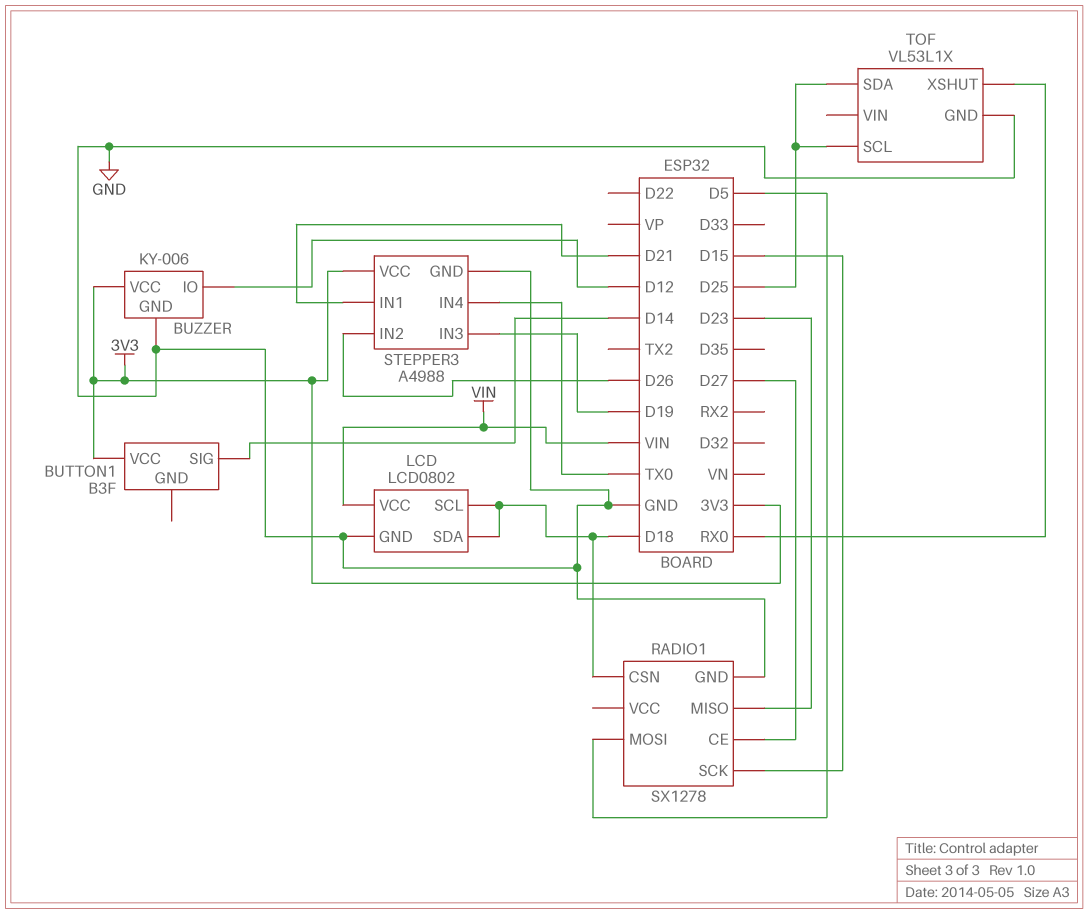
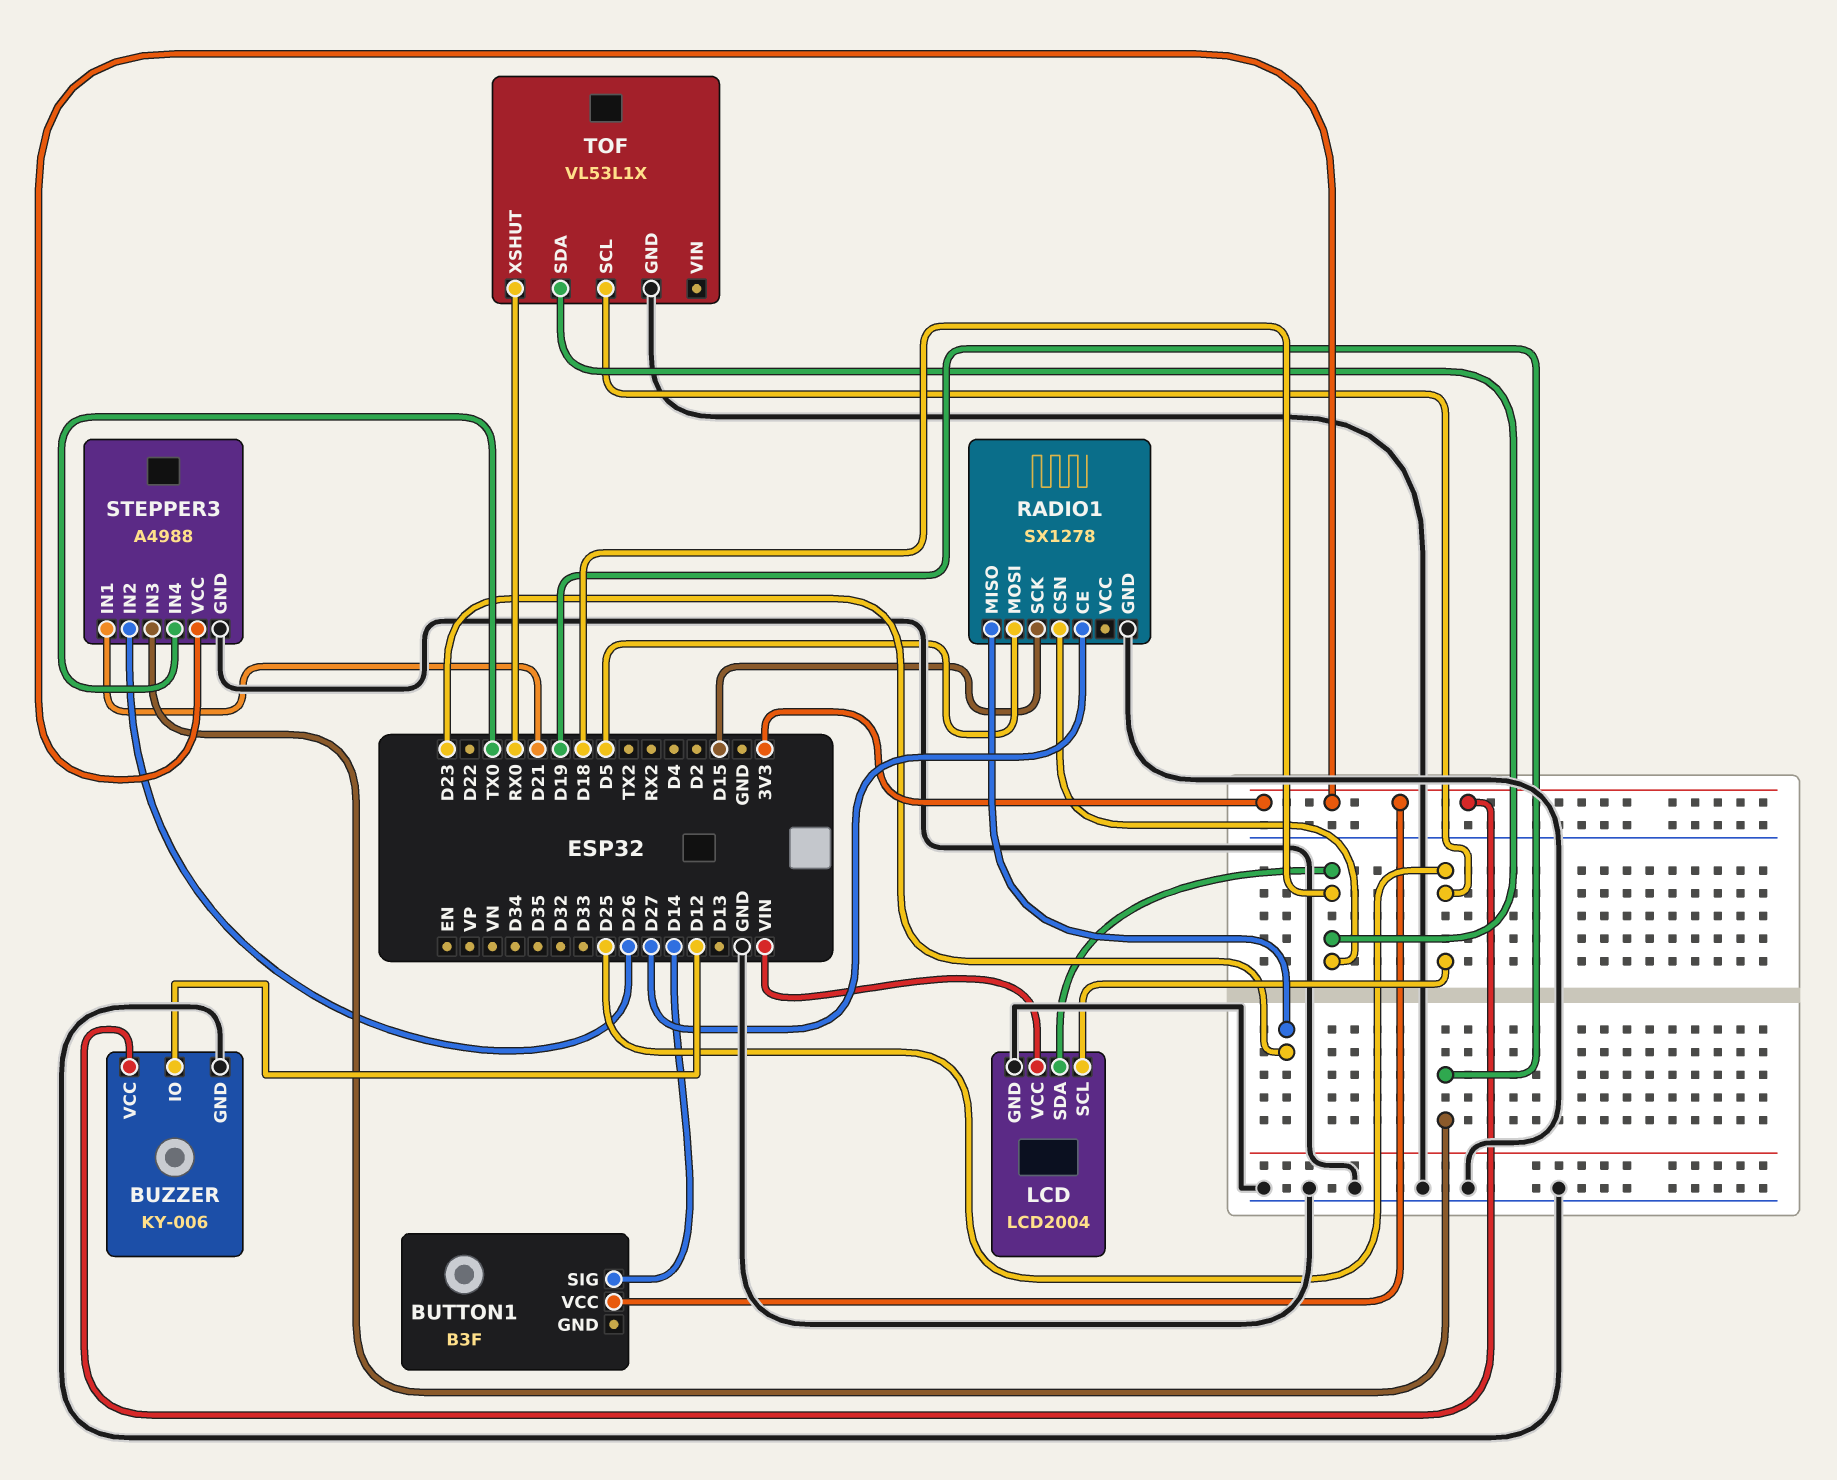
LCD: LCD0802 -> LCD2004
LCD pin SCL: D18 -> D25
TOF pin SDA: D25 -> D18

